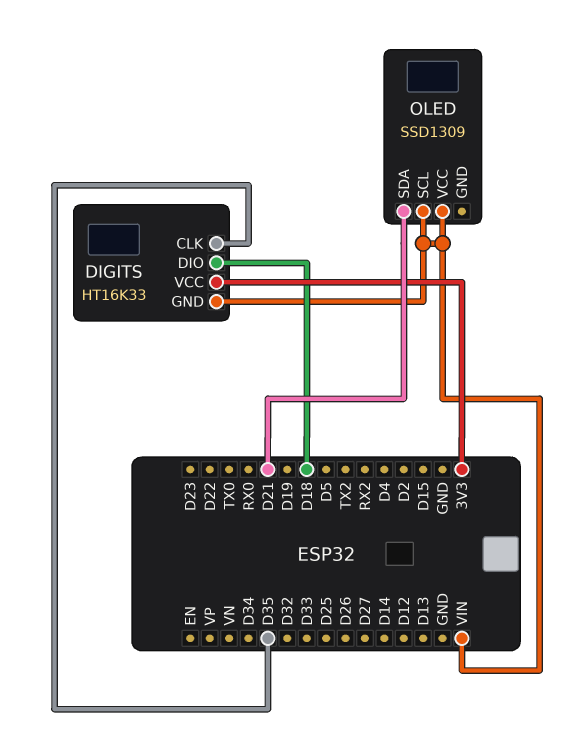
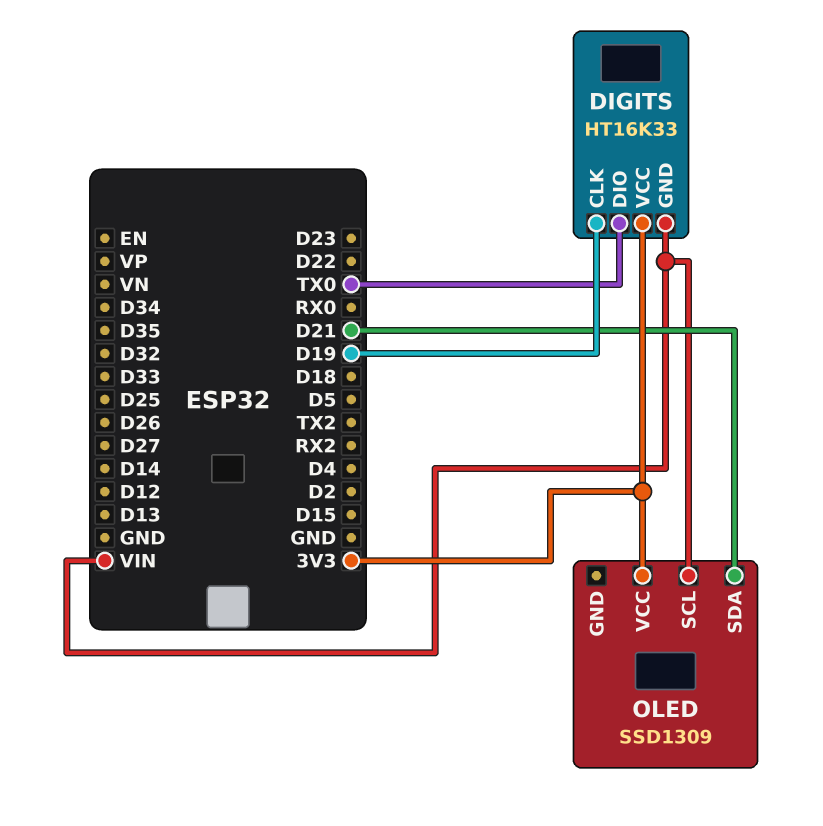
DIGITS pin CLK: D35 -> D19
DIGITS pin DIO: D18 -> TX0
OLED pin VCC: VIN -> 3V3

